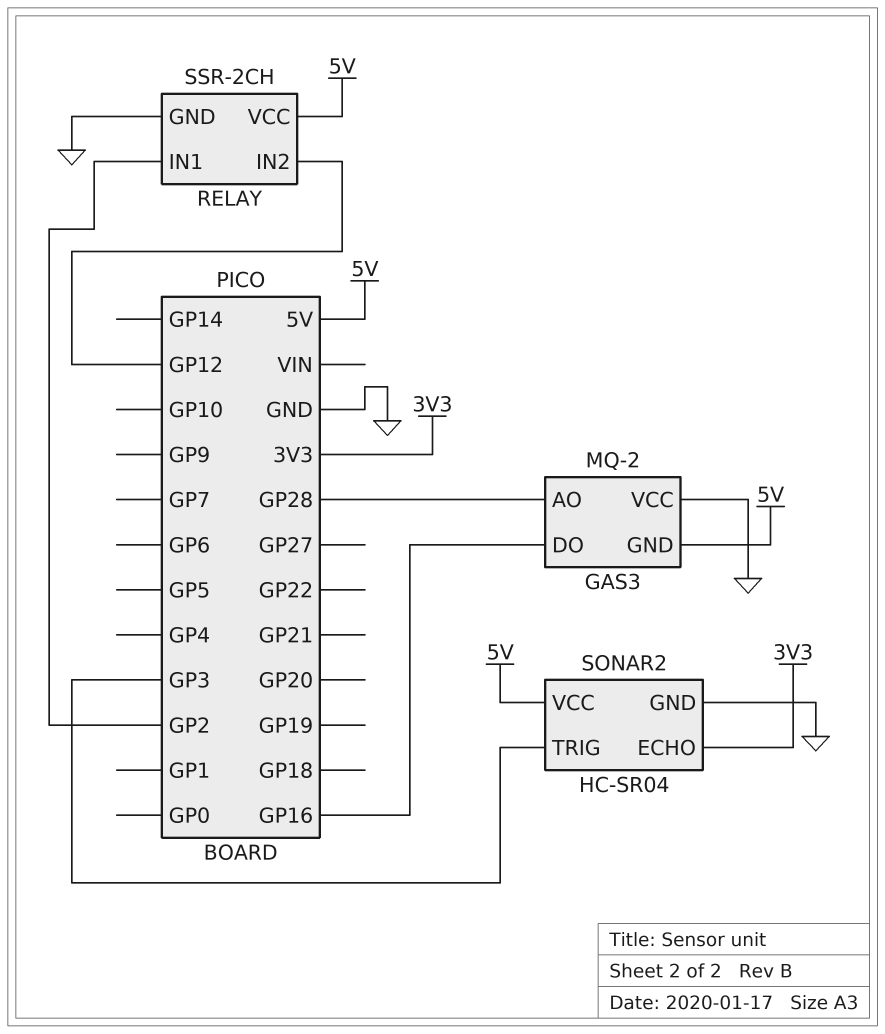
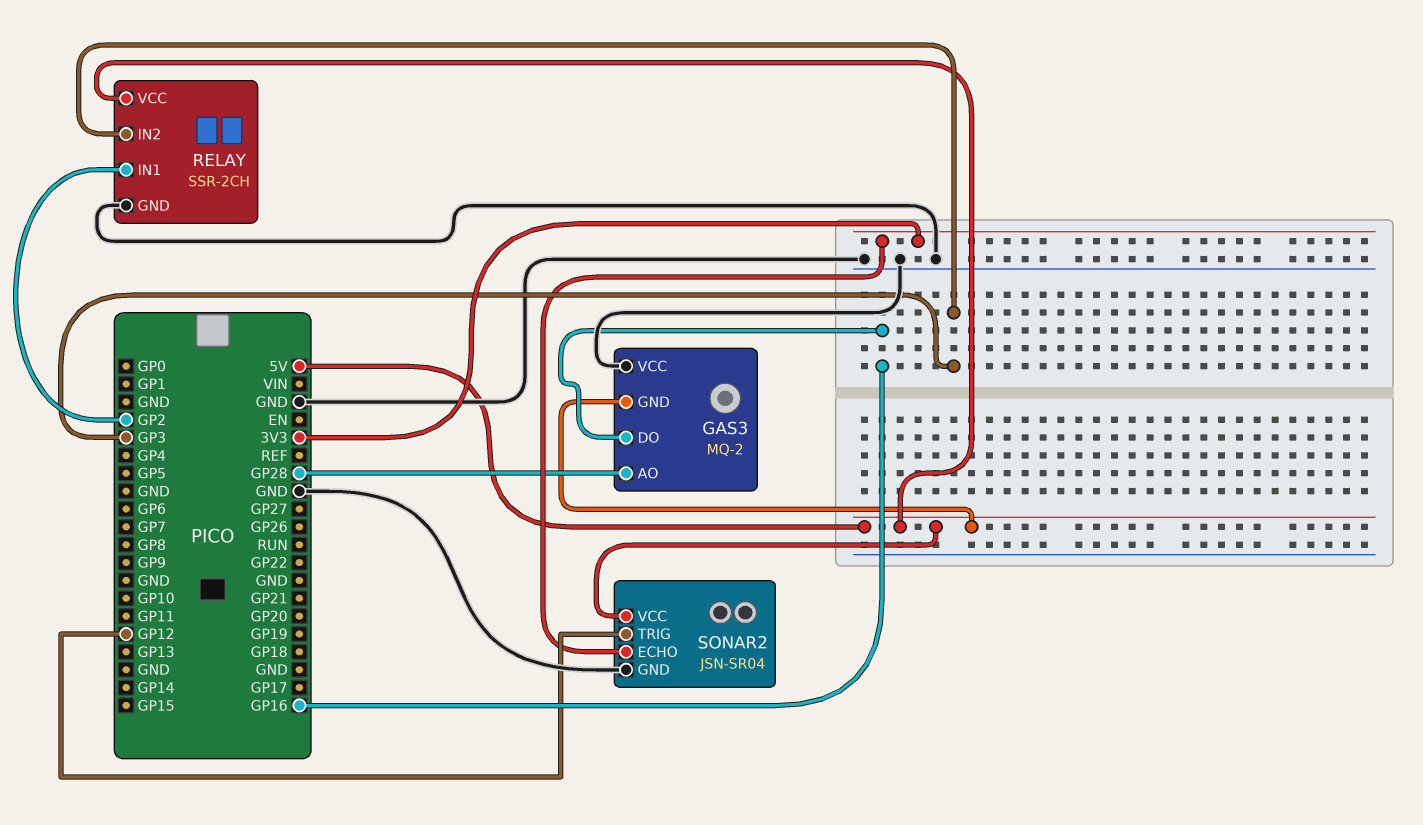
RELAY pin IN2: GP12 -> GP3
SONAR2: HC-SR04 -> JSN-SR04
SONAR2 pin TRIG: GP3 -> GP12

